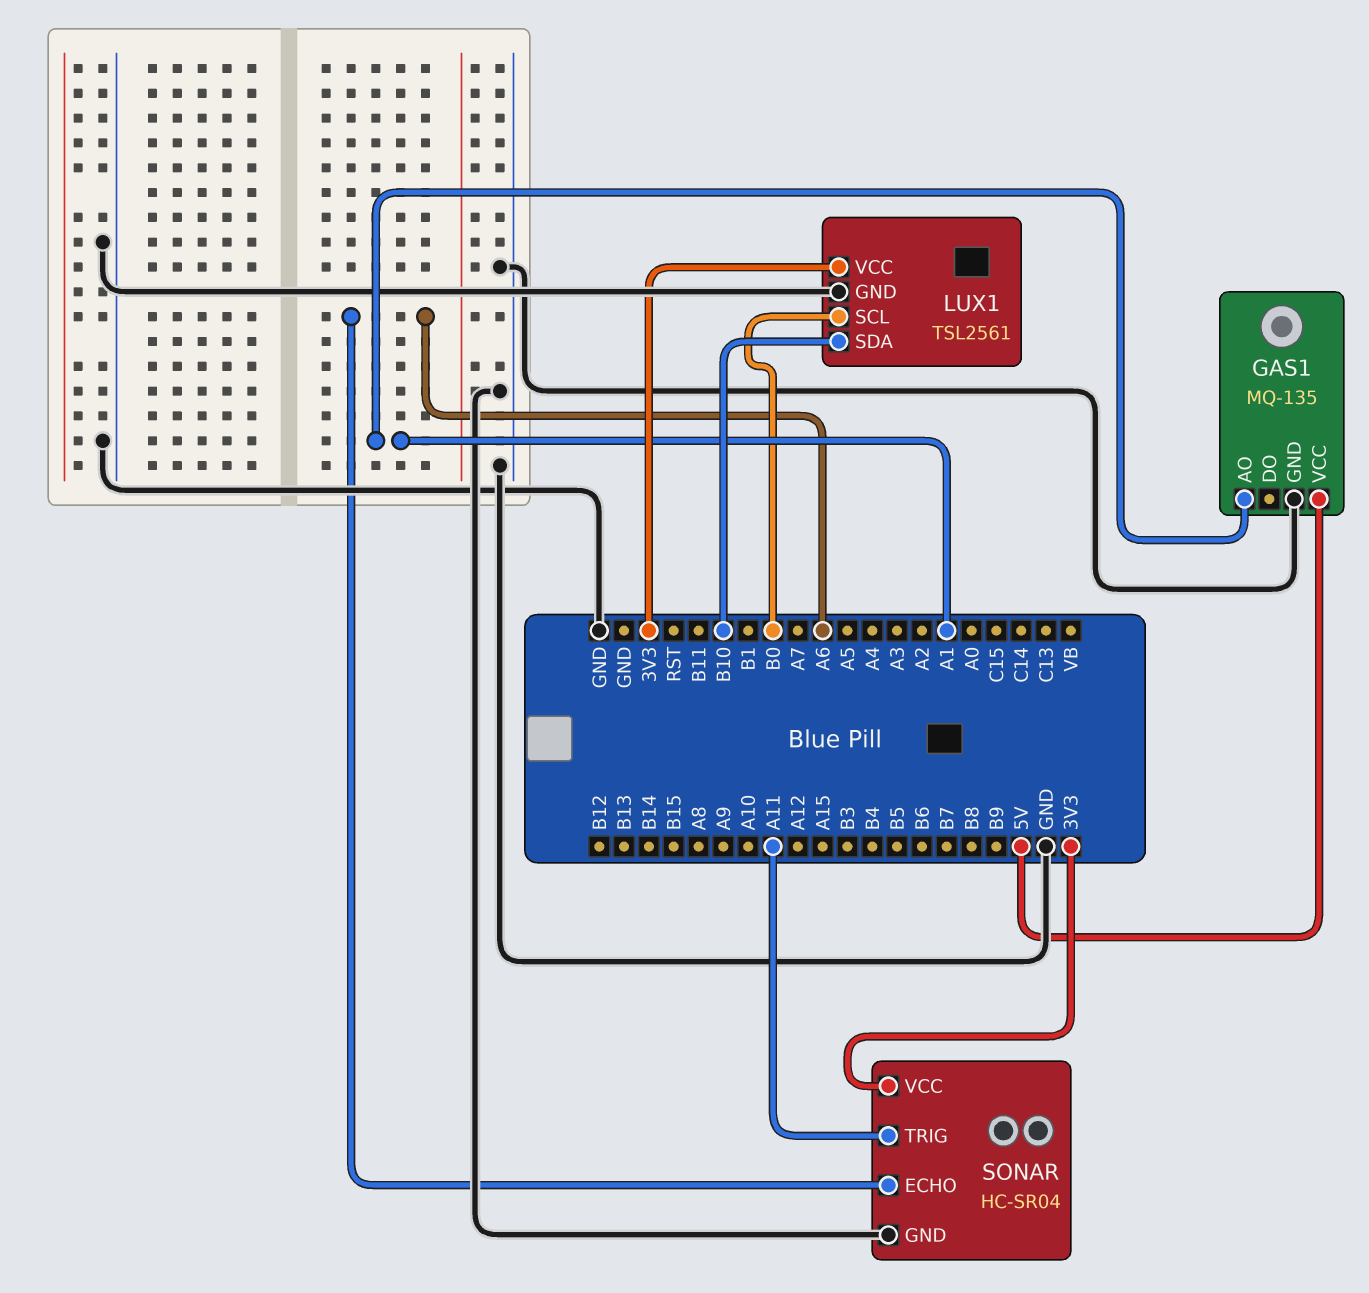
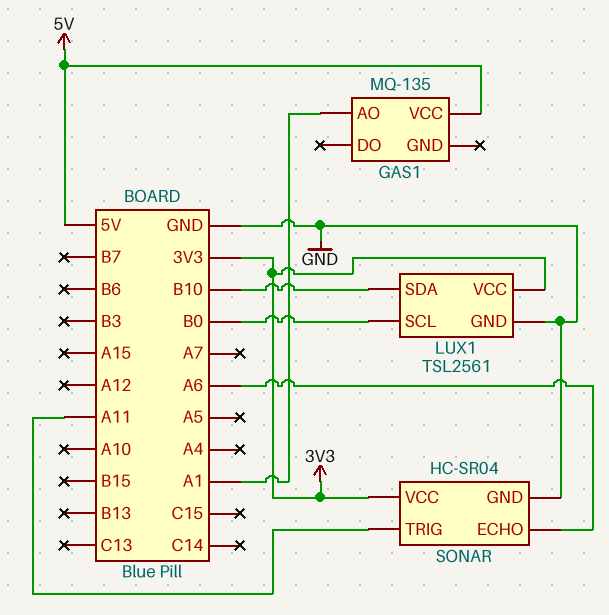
GAS1 pin GND: GND -> none

